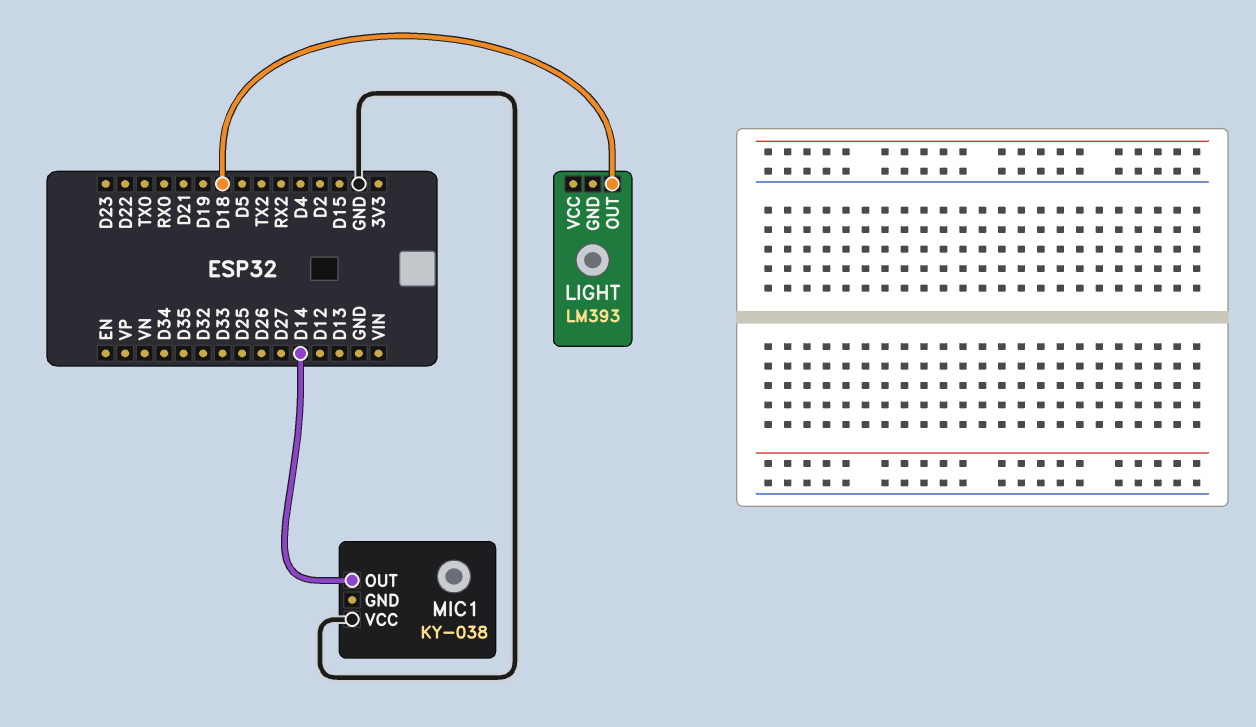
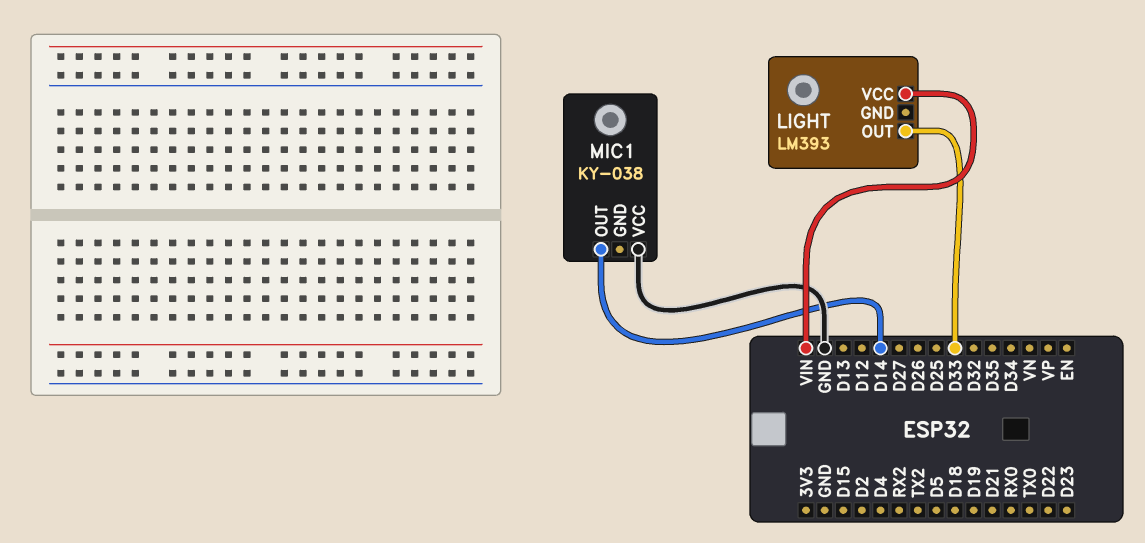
LIGHT pin OUT: D18 -> D33
LIGHT pin VCC: none -> VIN

